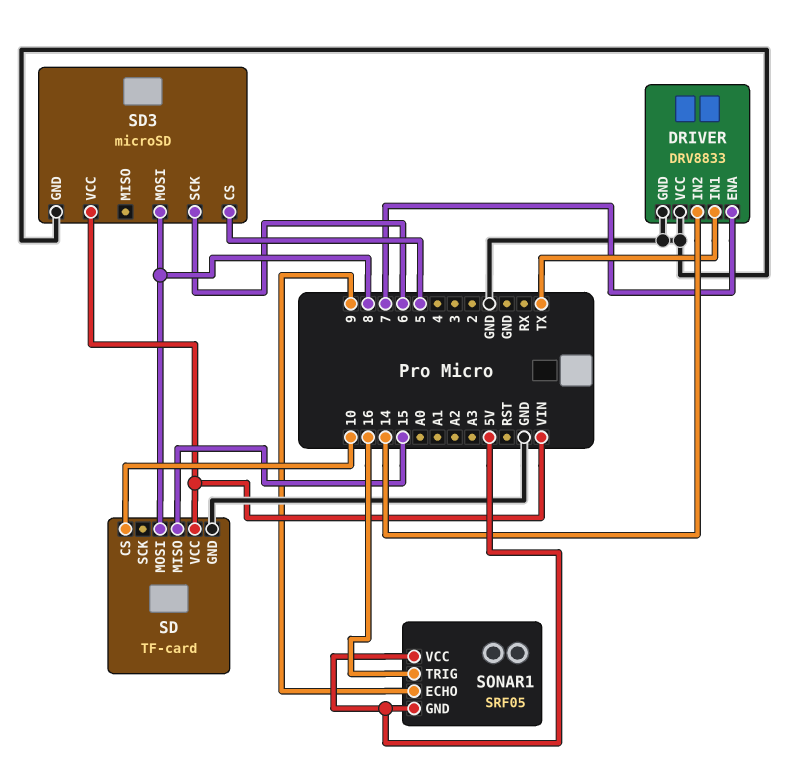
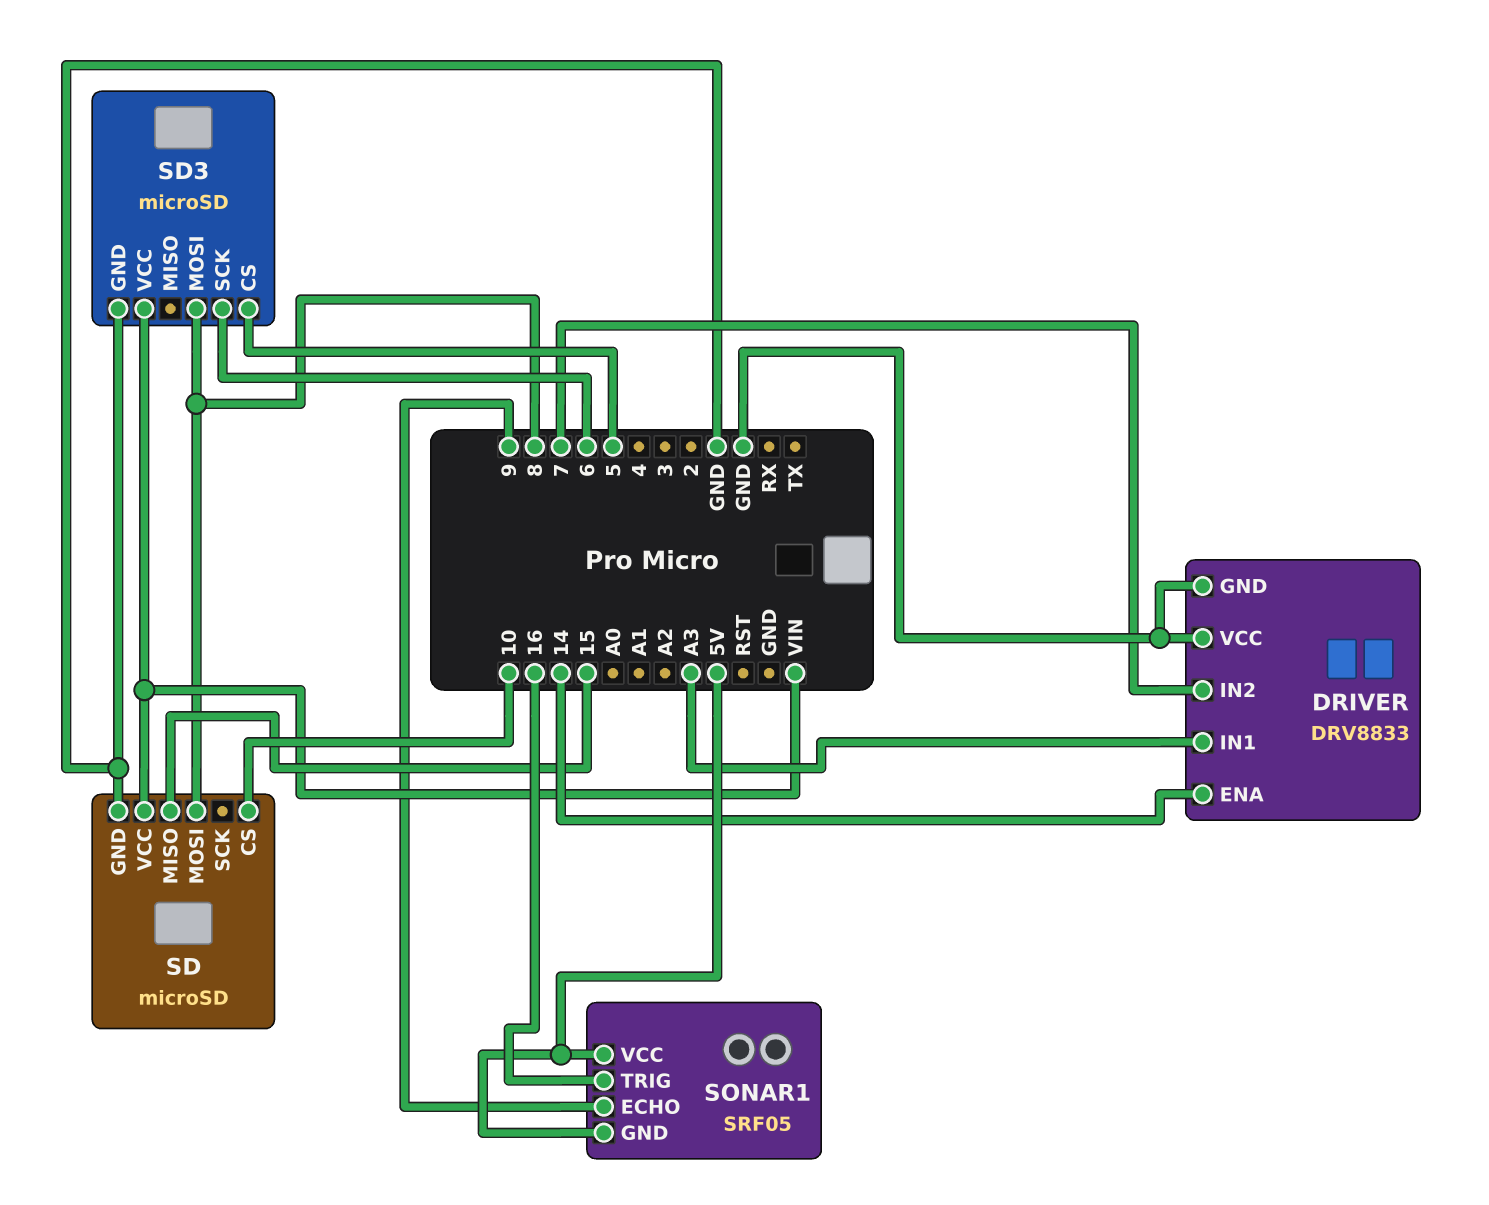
DRIVER pin ENA: 7 -> 14
DRIVER pin IN1: TX -> A3
DRIVER pin IN2: 14 -> 7
SD: TF-card -> microSD

